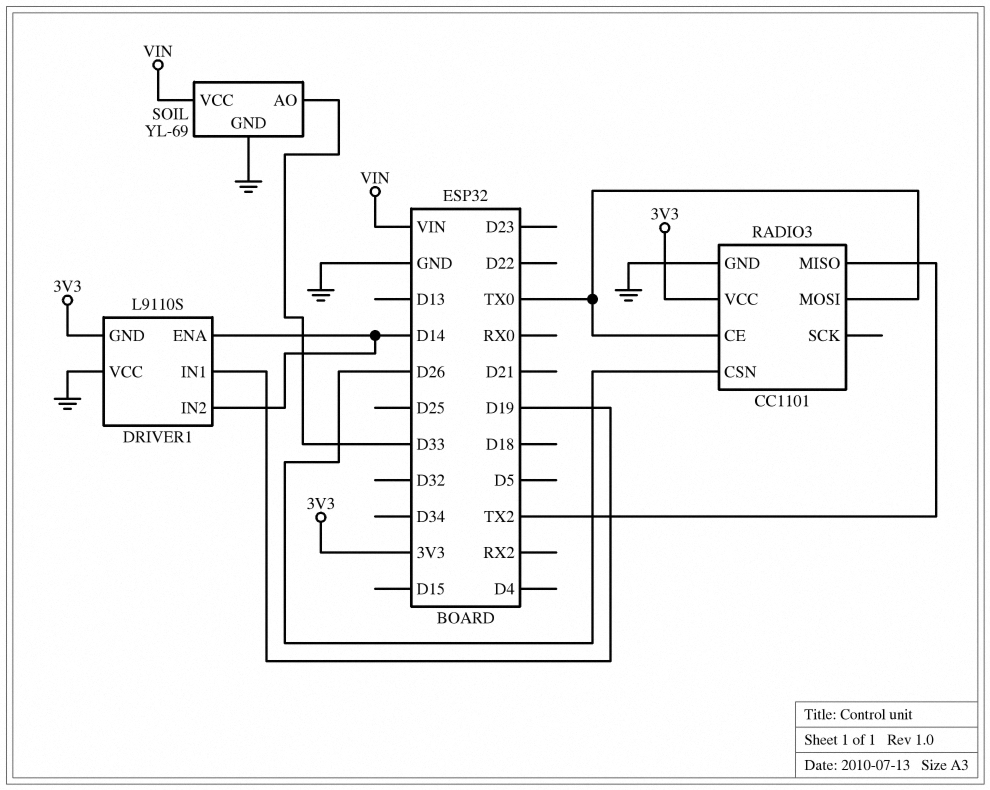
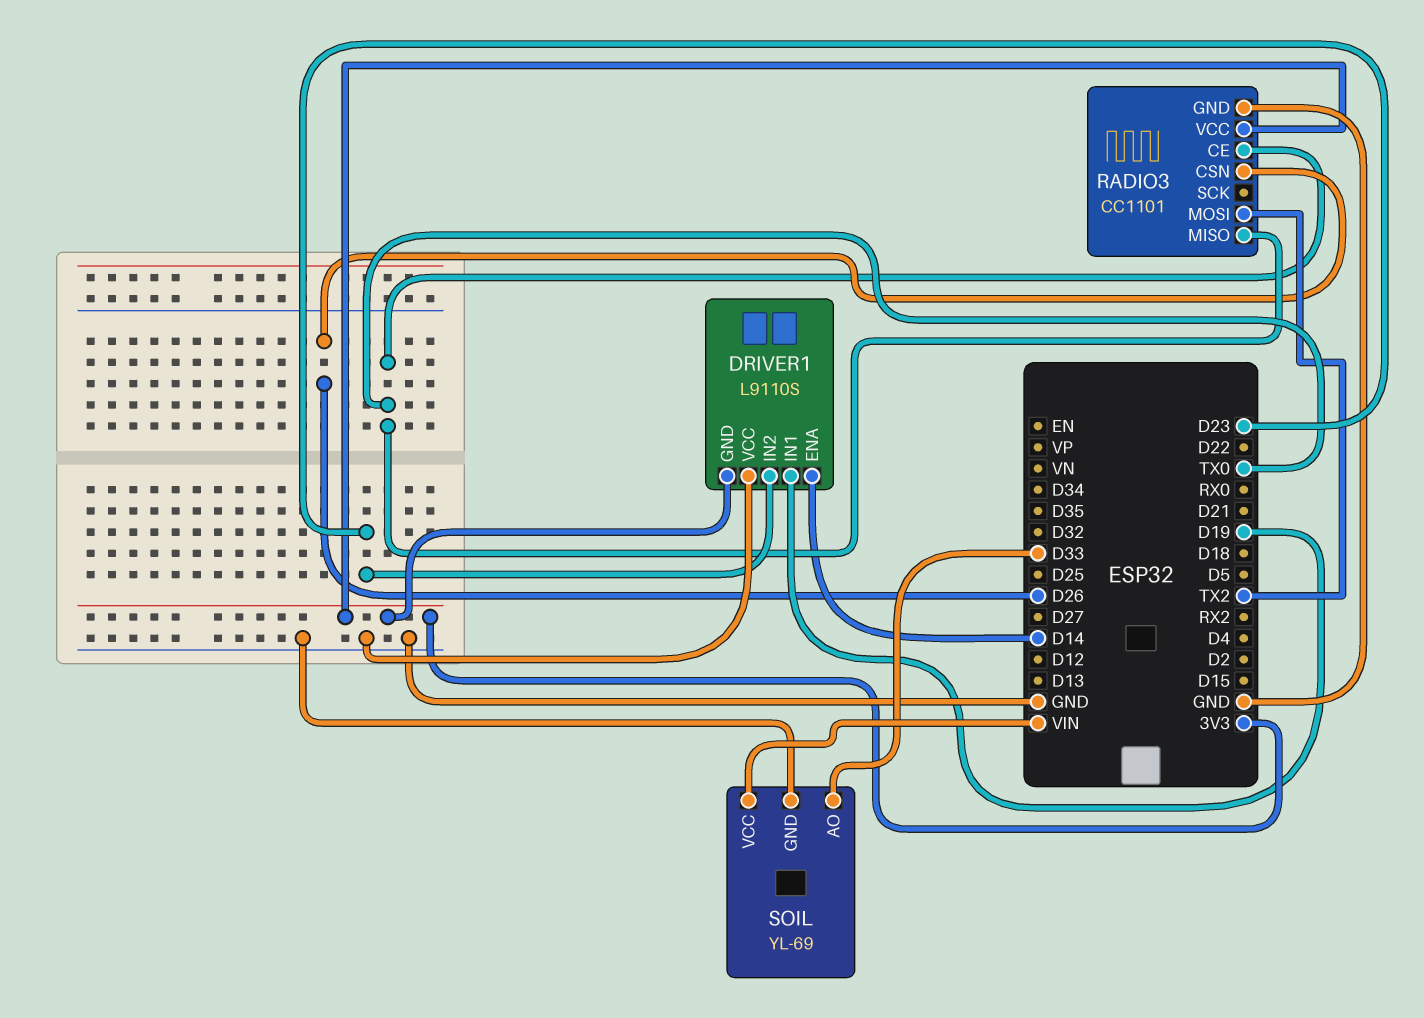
DRIVER1 pin IN2: D14 -> D23
RADIO3 pin MISO: TX2 -> TX0
RADIO3 pin MOSI: TX0 -> TX2

